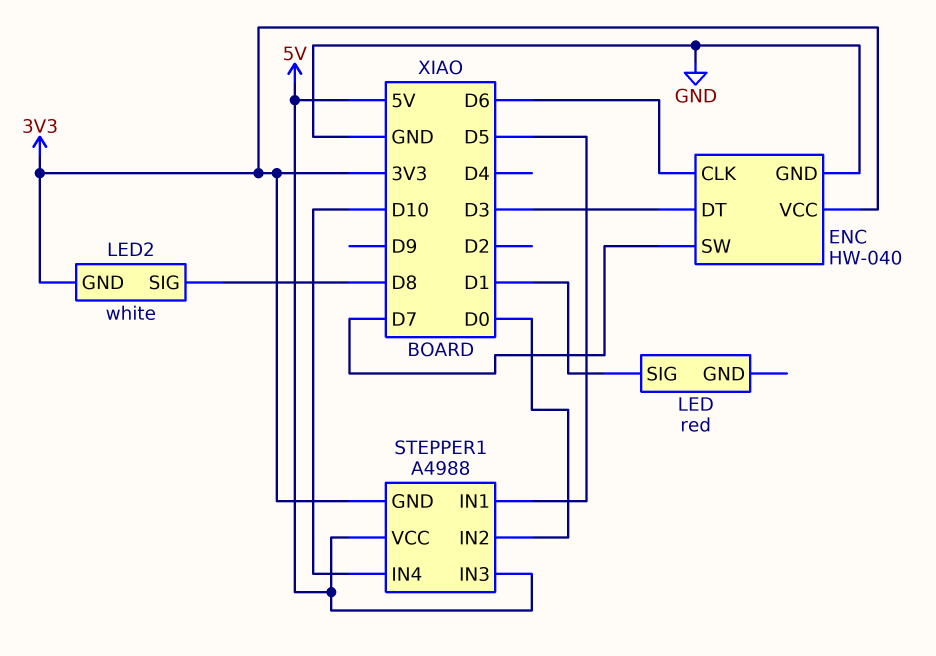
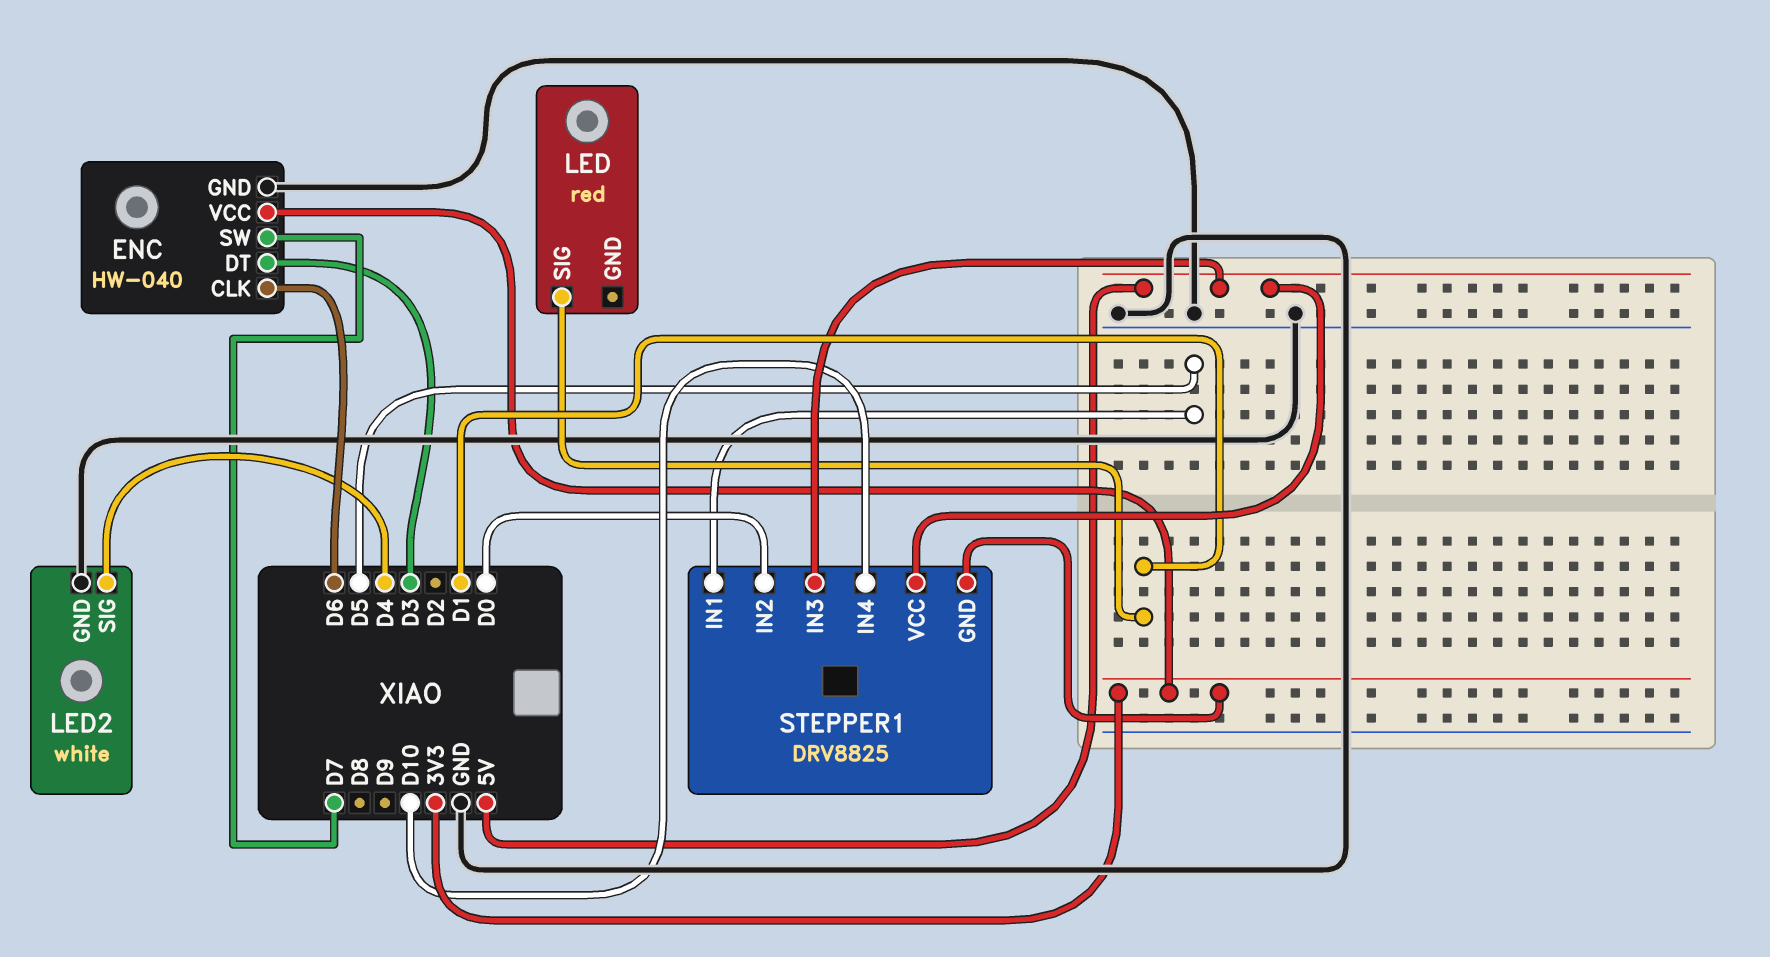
LED2 pin GND: 3V3 -> GND
LED2 pin SIG: D8 -> D4
STEPPER1: A4988 -> DRV8825

